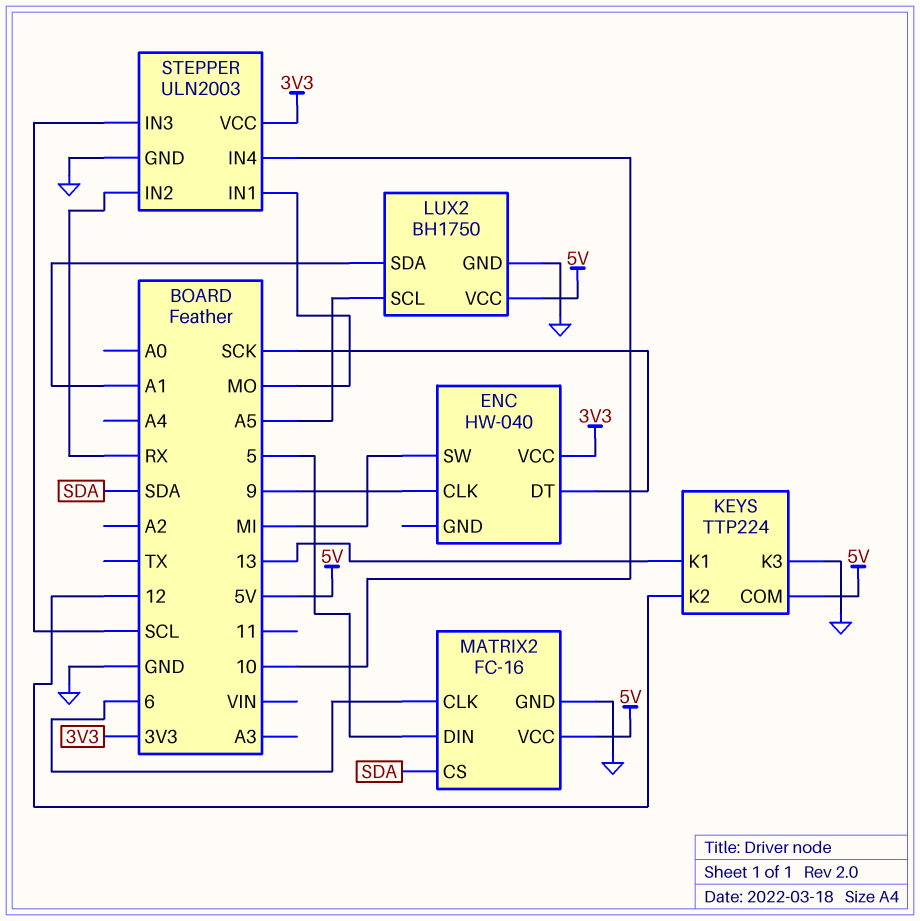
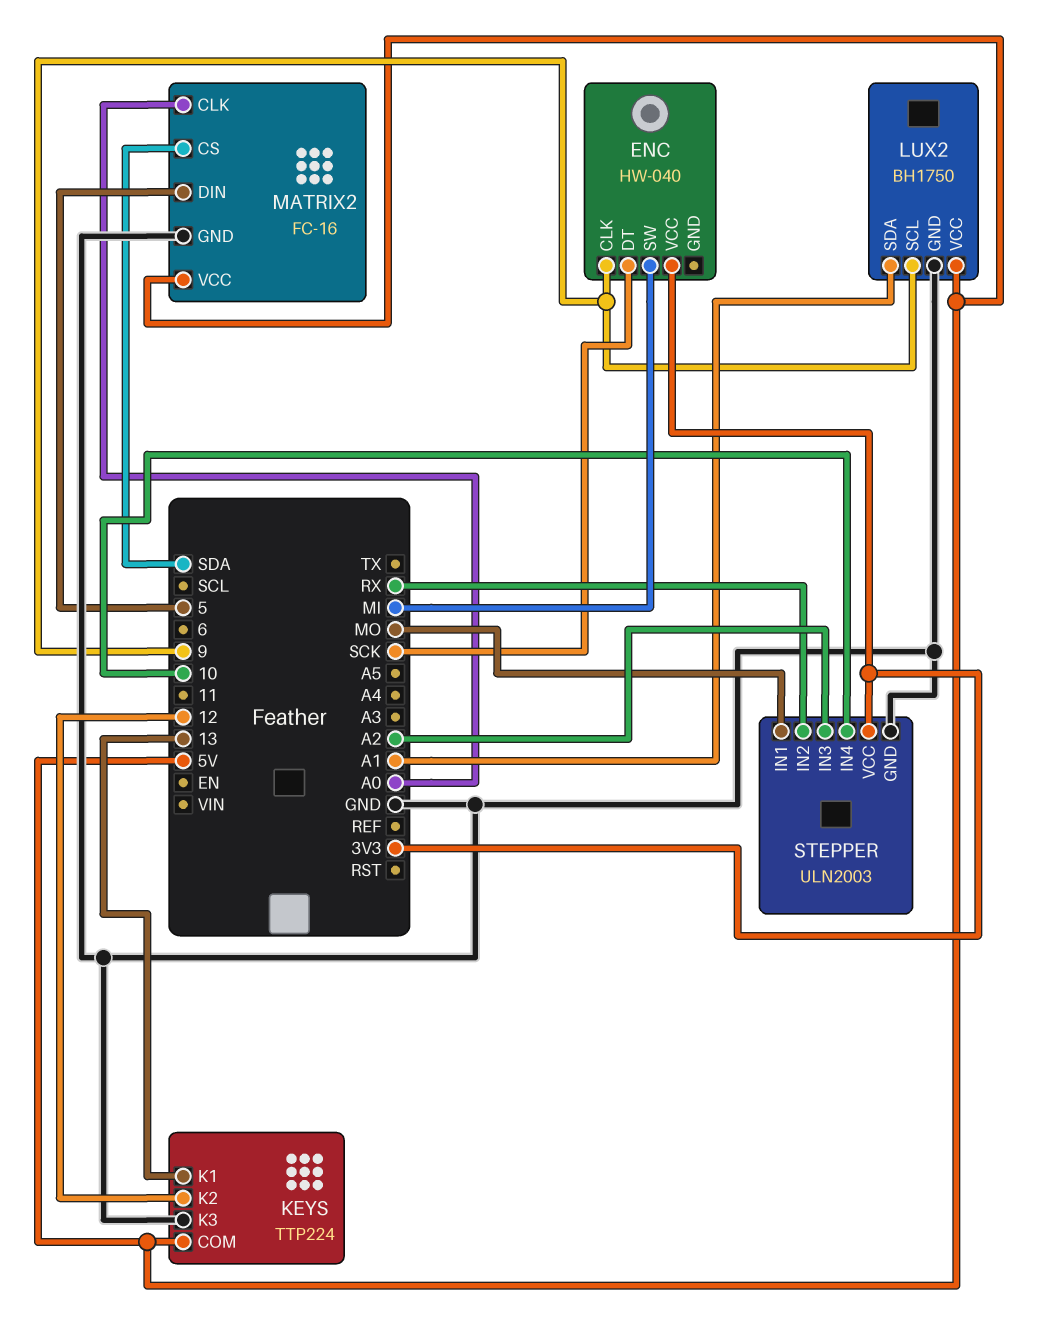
LUX2 pin SCL: A5 -> 9
MATRIX2 pin CLK: 6 -> A0
STEPPER pin IN3: SCL -> A2

